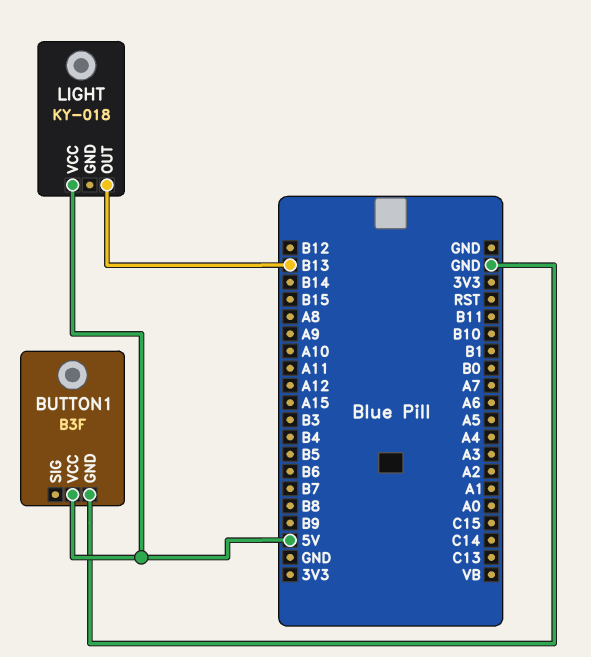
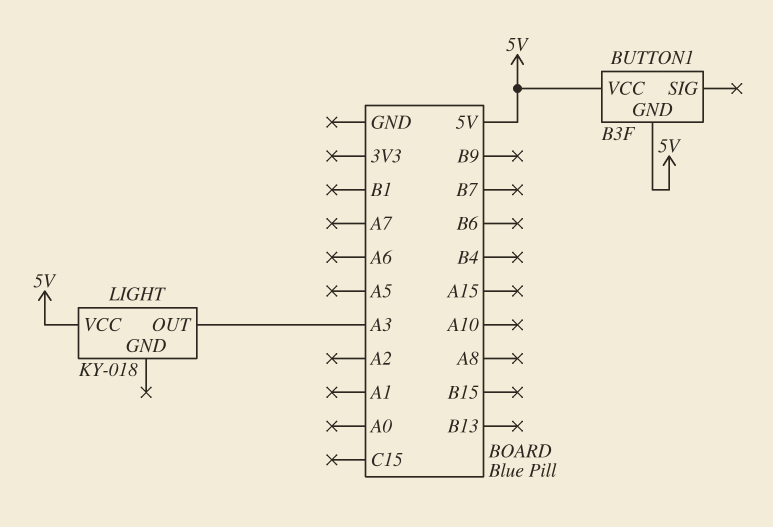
BUTTON1 pin GND: GND -> 5V
LIGHT pin OUT: B13 -> A3

